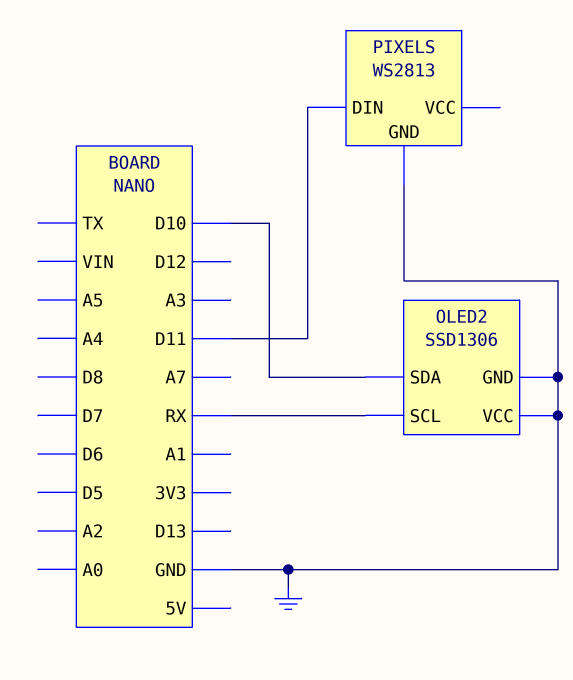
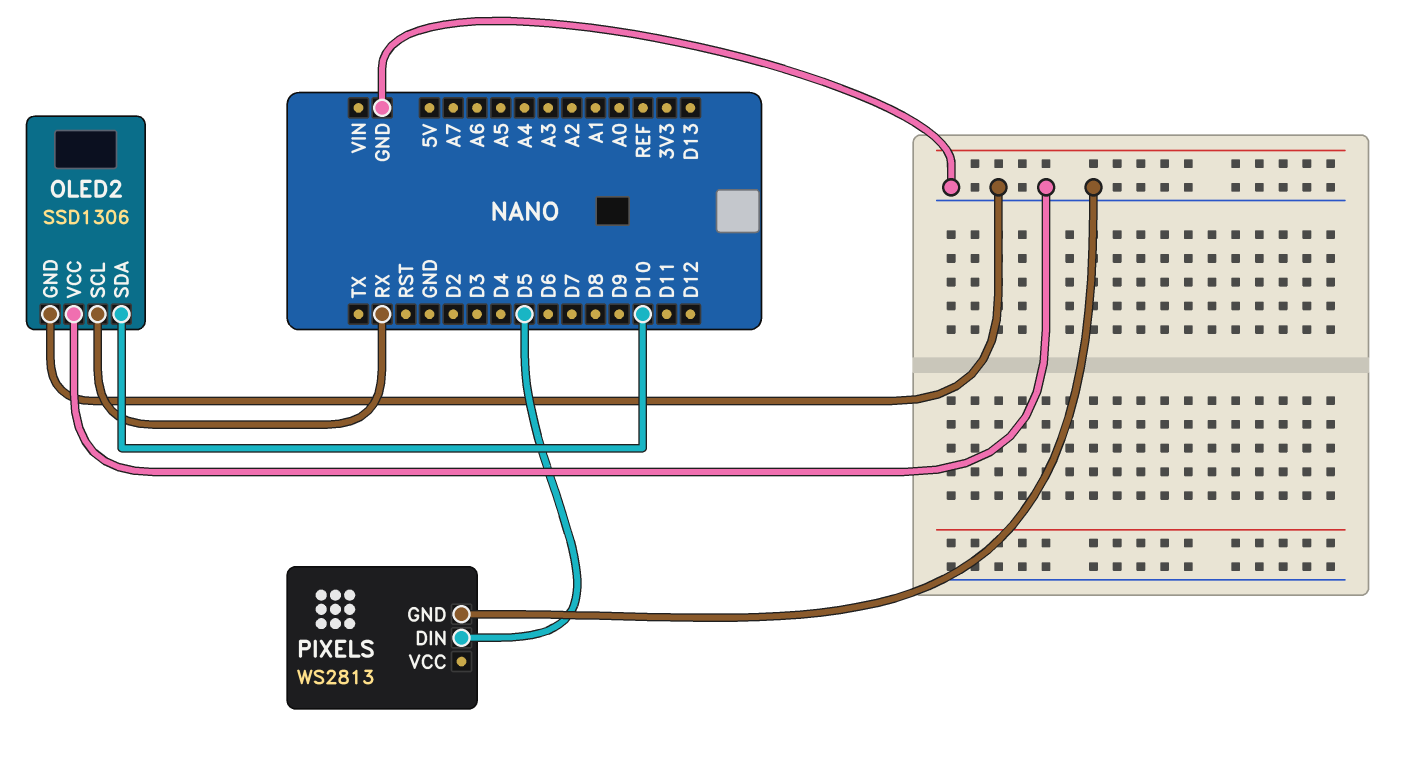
PIXELS pin DIN: D11 -> D5

